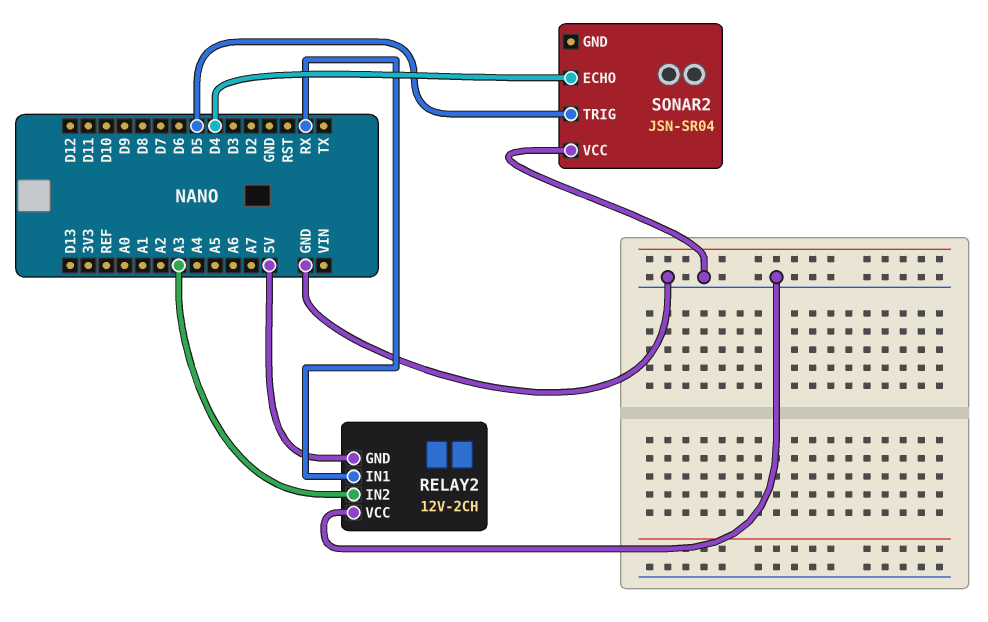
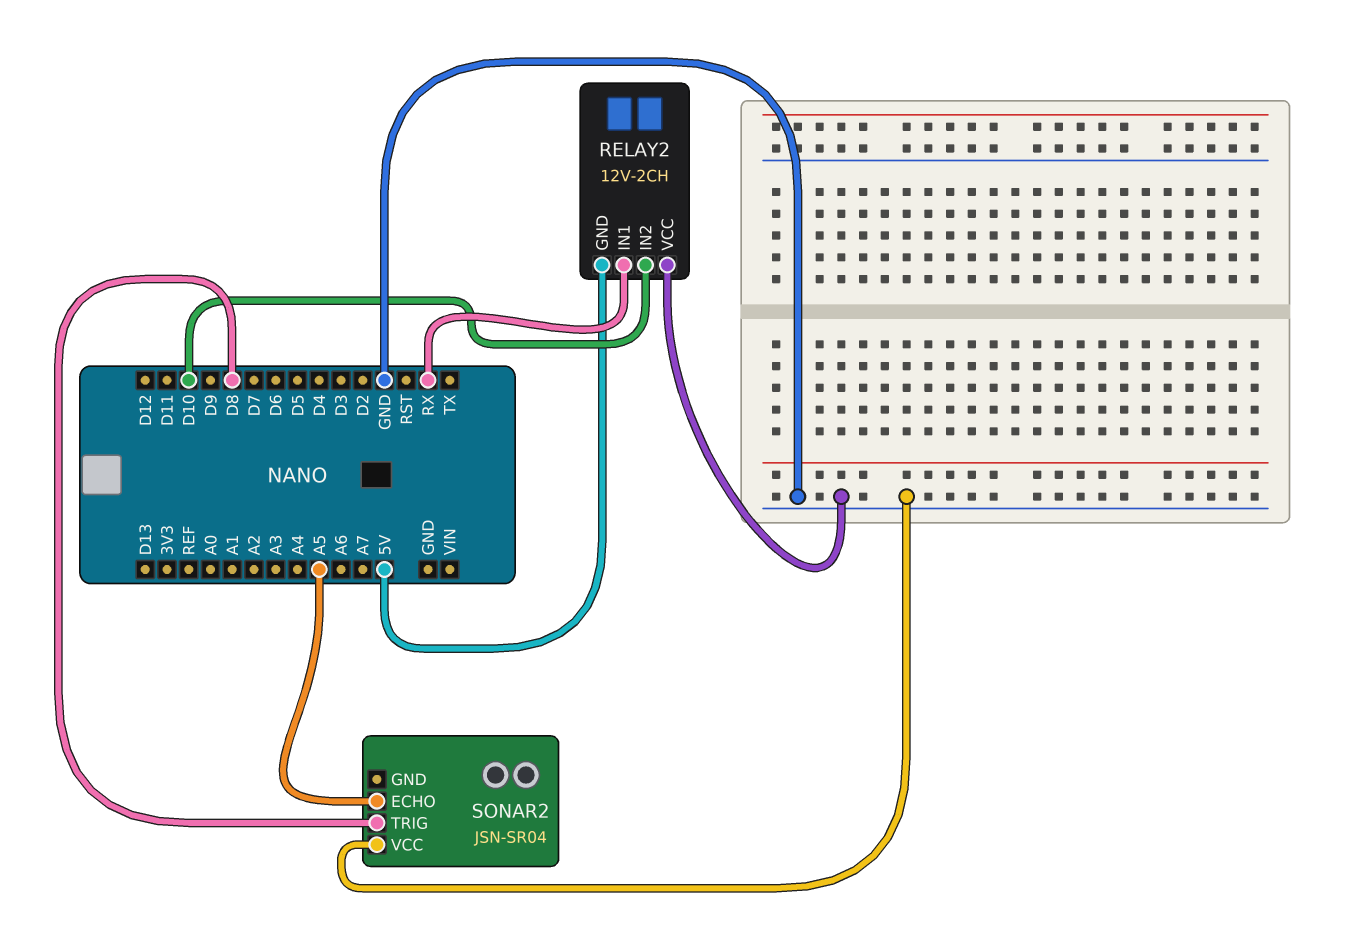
RELAY2 pin IN2: A3 -> D10
SONAR2 pin ECHO: D4 -> A5
SONAR2 pin TRIG: D5 -> D8

